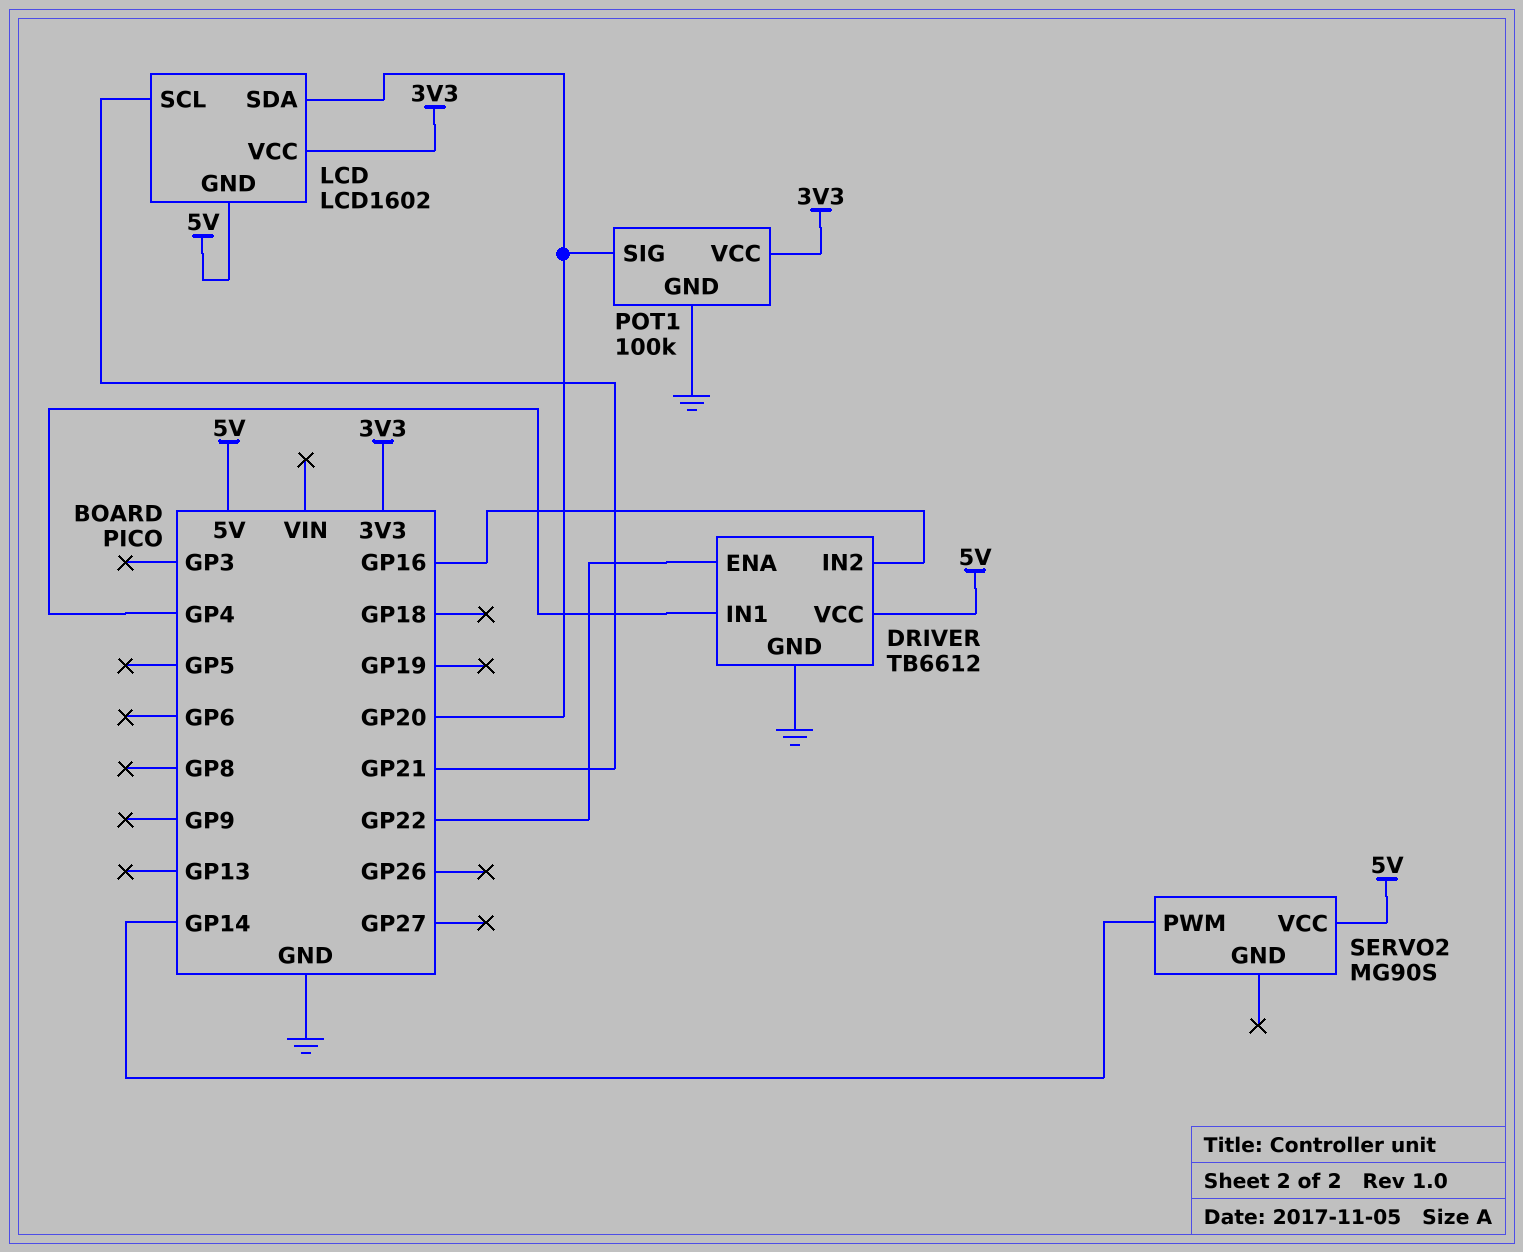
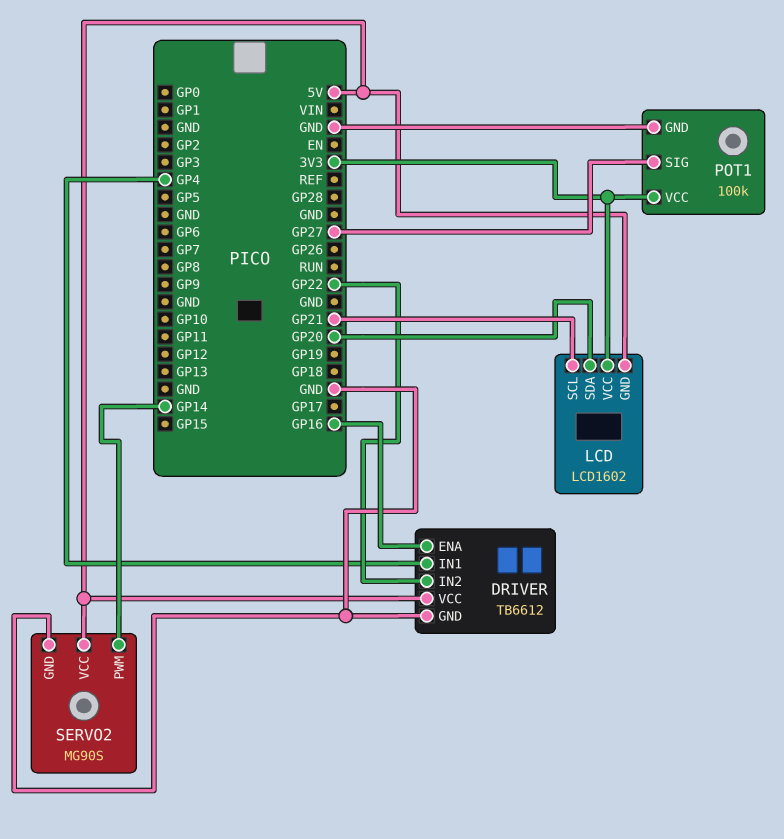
DRIVER pin ENA: GP22 -> GP16
DRIVER pin IN2: GP16 -> GP22
POT1 pin SIG: GP20 -> GP27
SERVO2 pin GND: none -> GND

